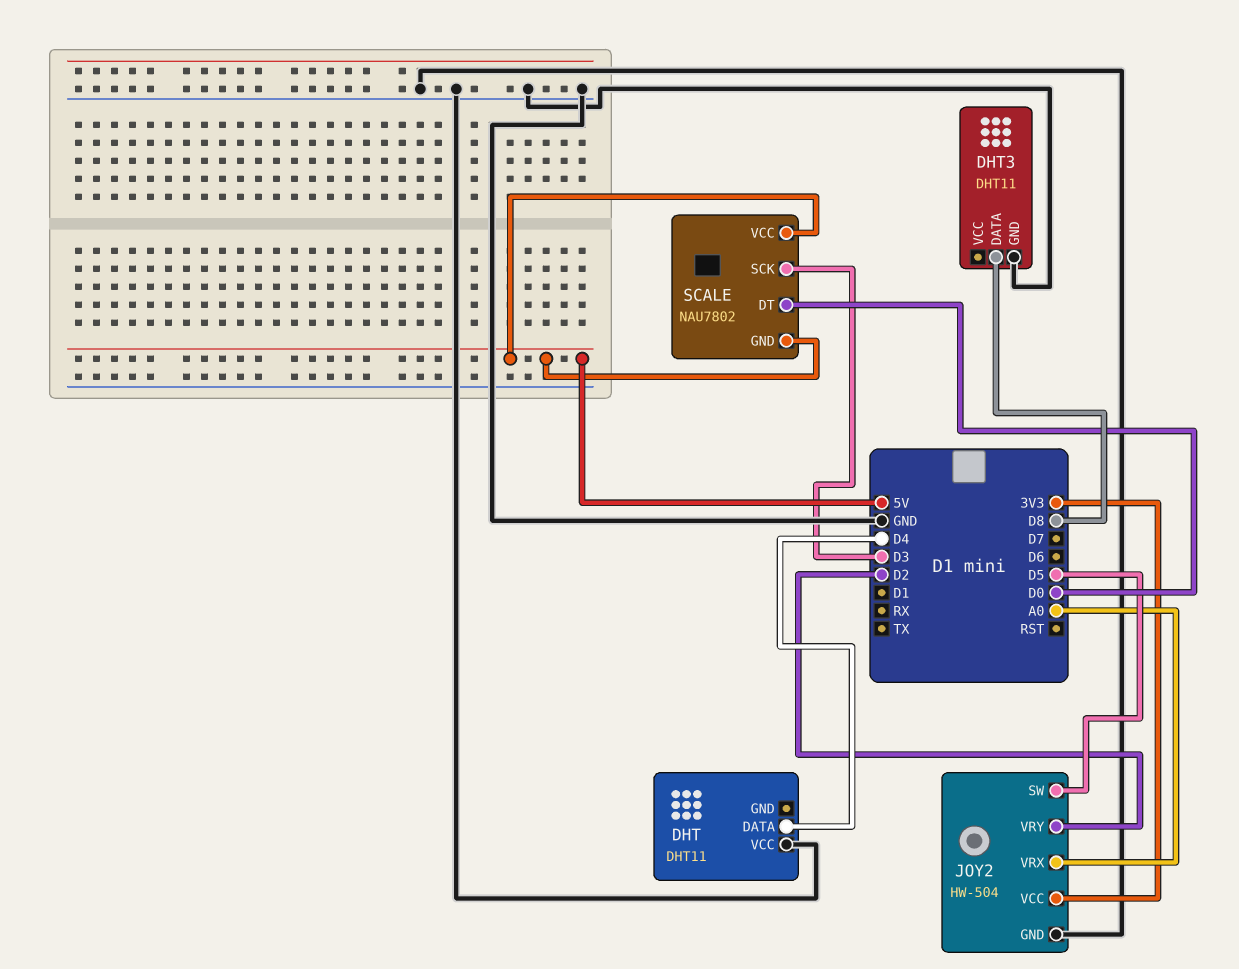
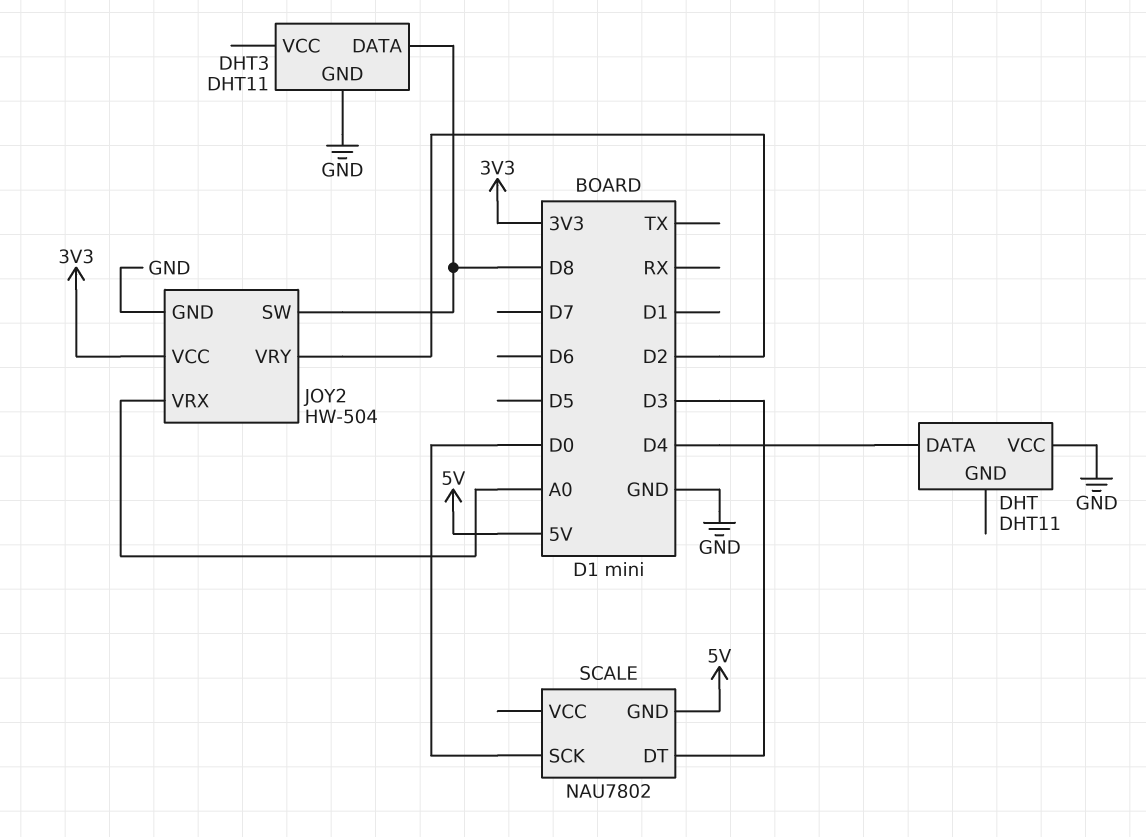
JOY2 pin SW: D5 -> D8
SCALE pin DT: D0 -> D3
SCALE pin SCK: D3 -> D0
SCALE pin VCC: 5V -> none

